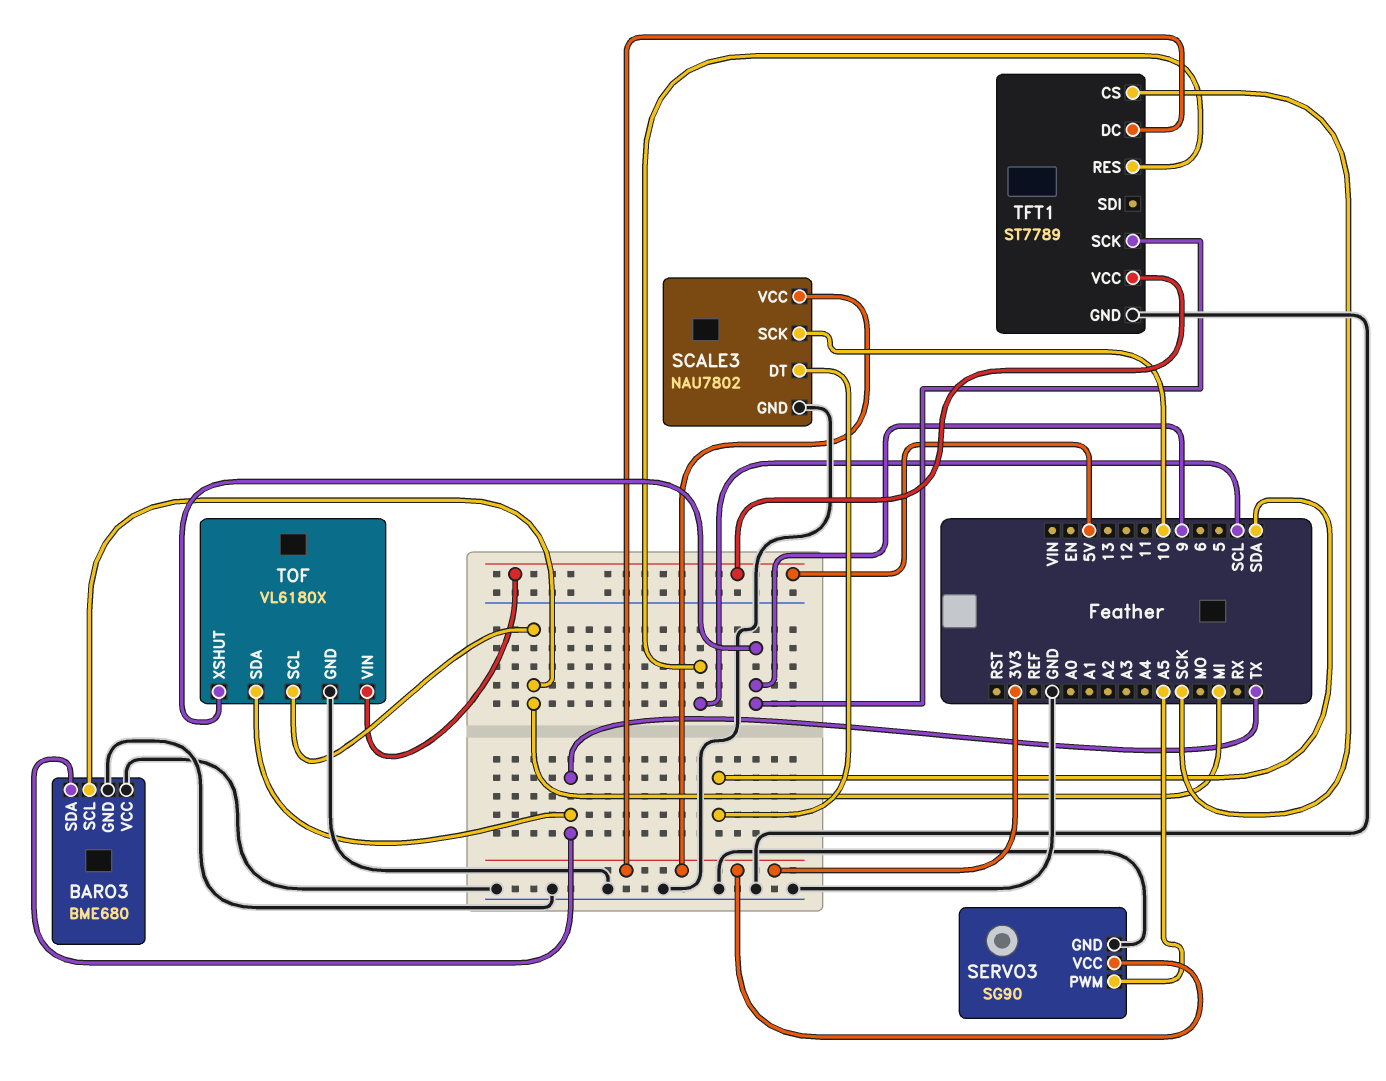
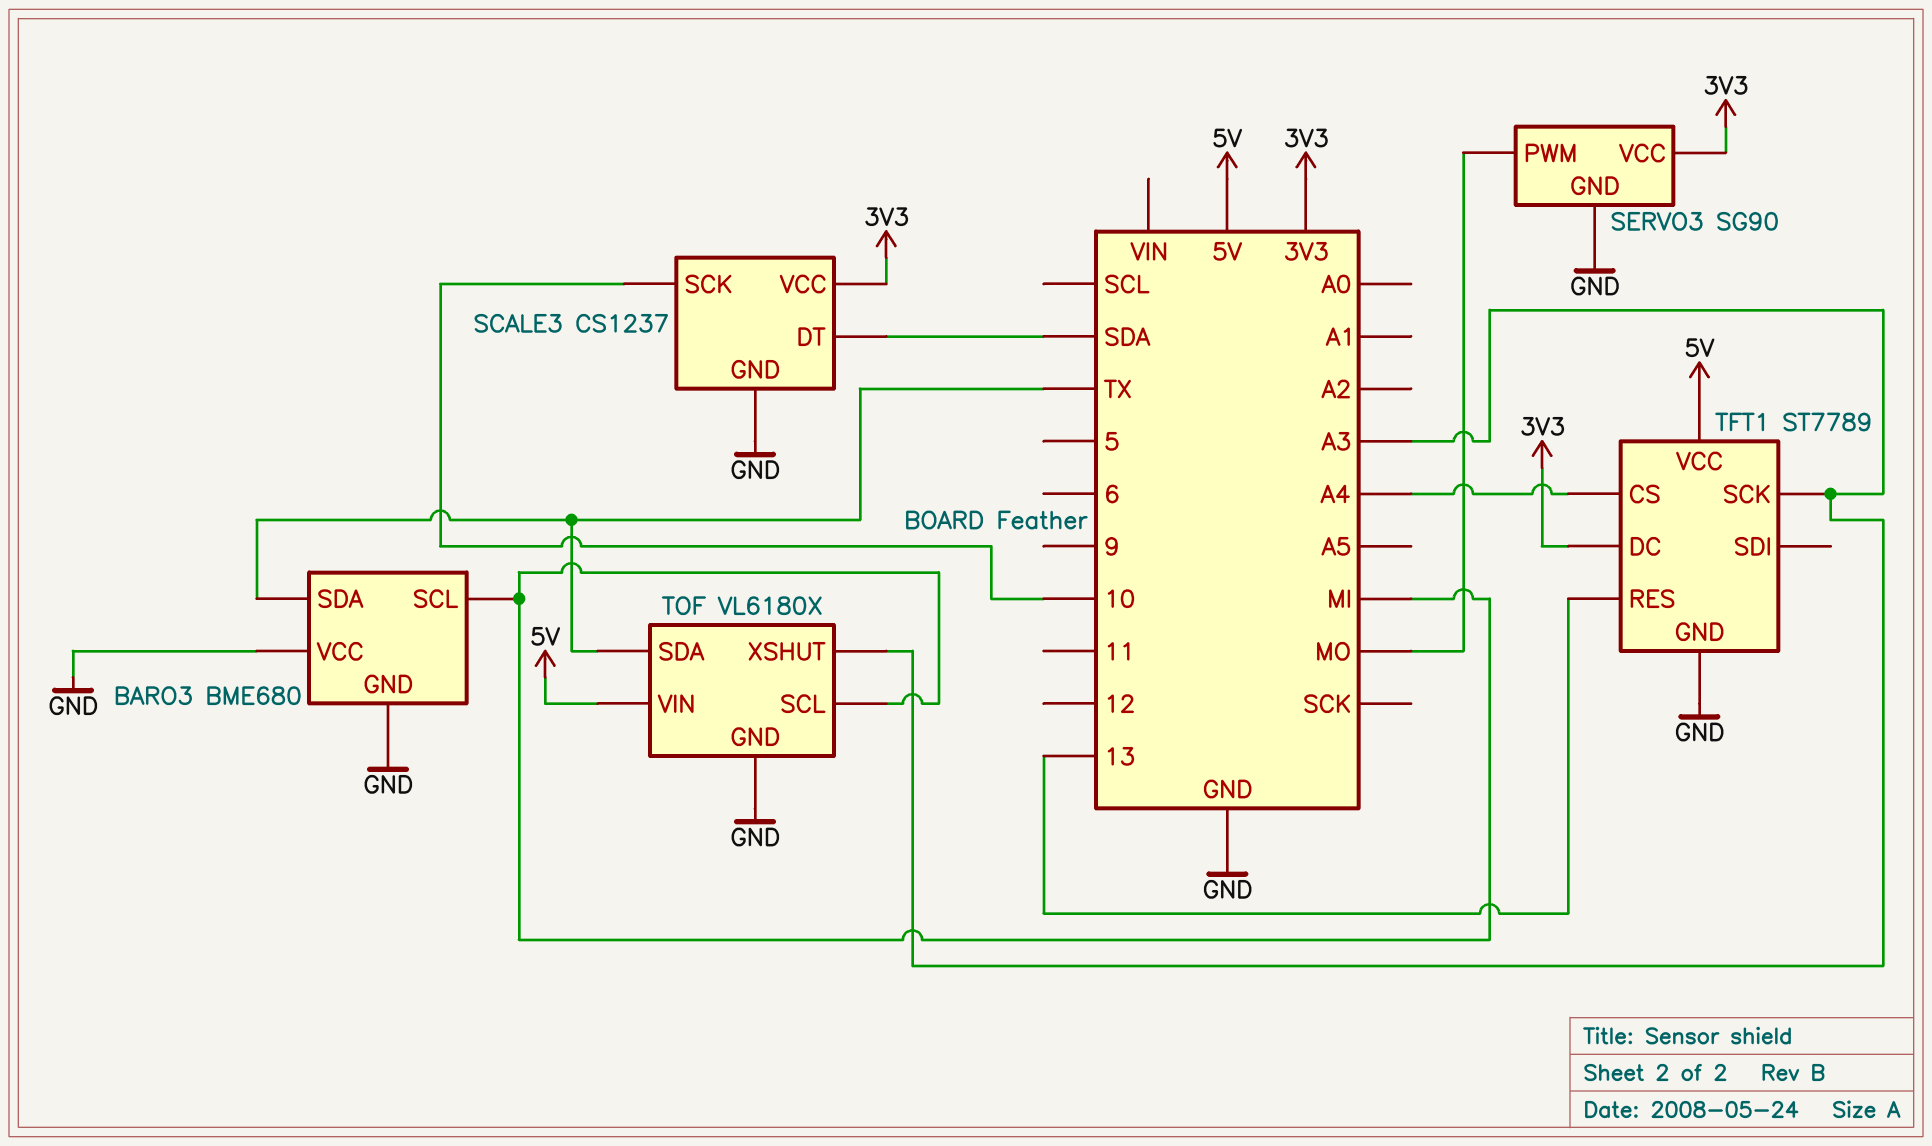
SCALE3: NAU7802 -> CS1237
SERVO3 pin PWM: A5 -> MO
TFT1 pin CS: SCK -> A4
TFT1 pin RES: SCL -> 13
TFT1 pin SCK: 9 -> A3
TOF pin XSHUT: 9 -> A3

